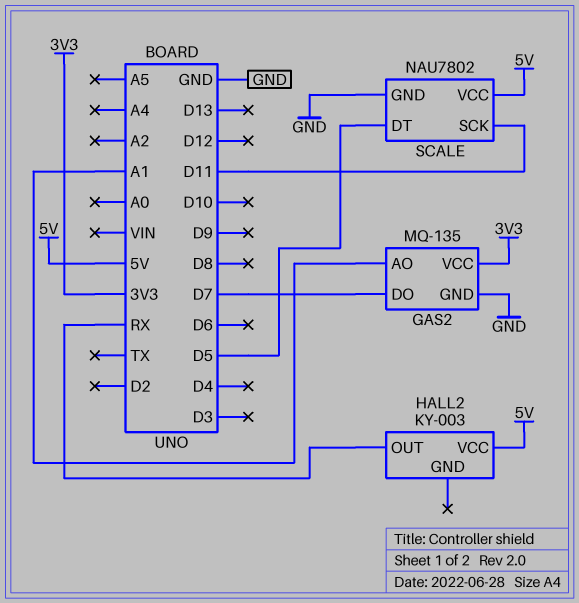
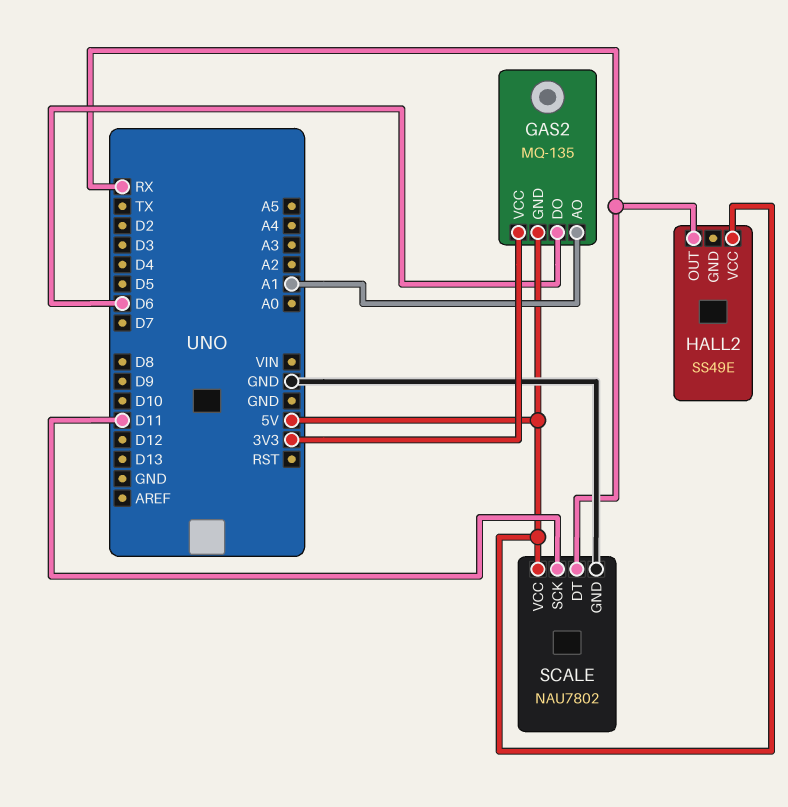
GAS2 pin DO: D7 -> D6
GAS2 pin GND: GND -> 5V
HALL2: KY-003 -> SS49E
SCALE pin DT: D5 -> RX

